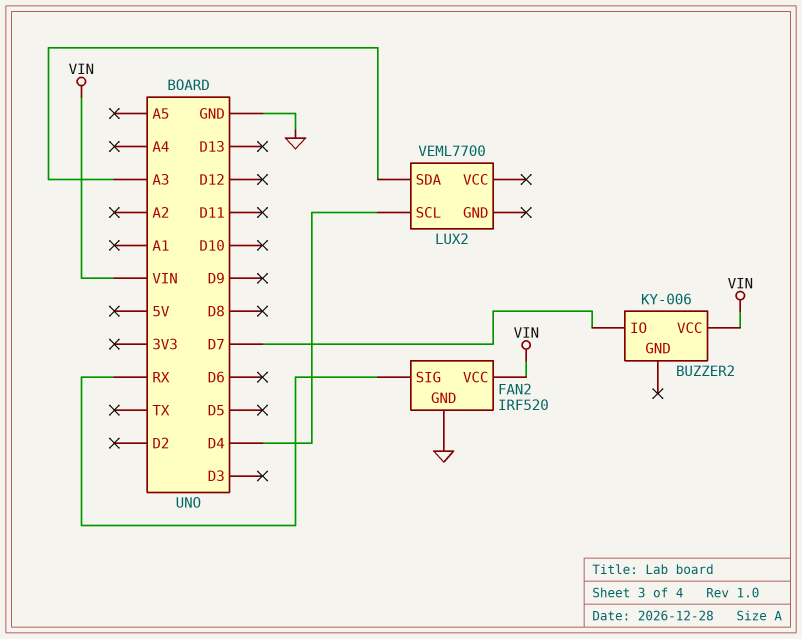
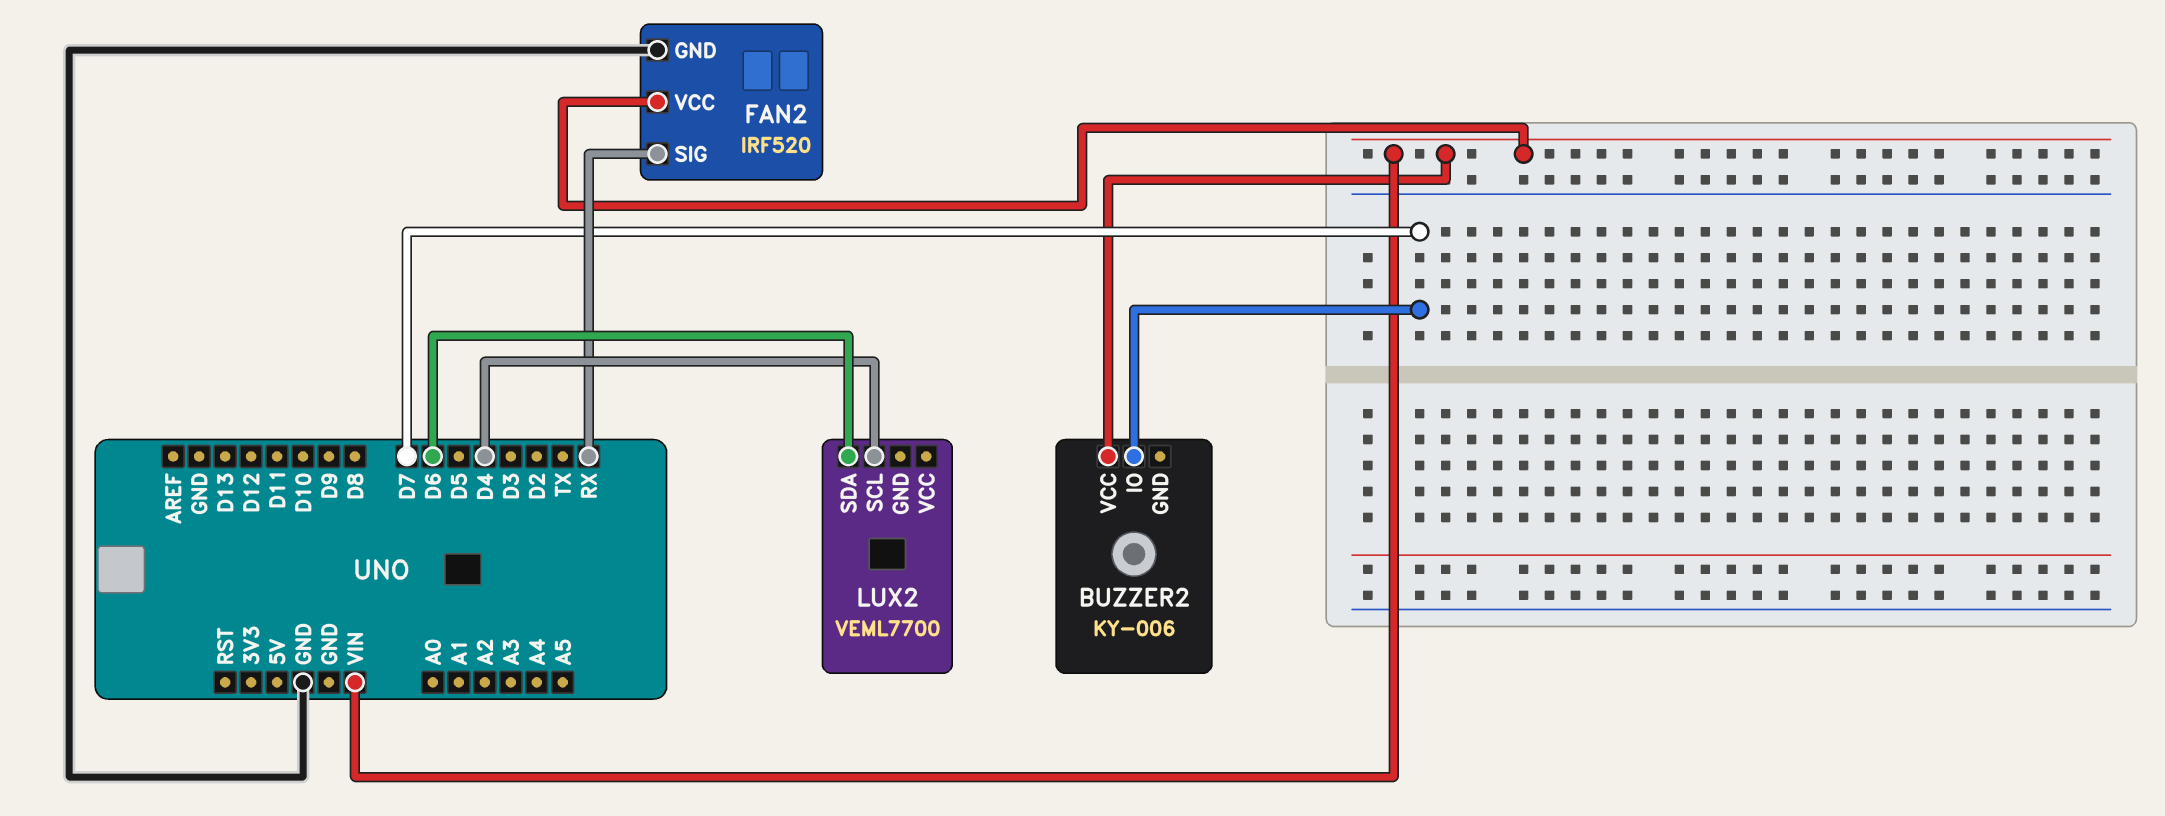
LUX2 pin SDA: A3 -> D6

